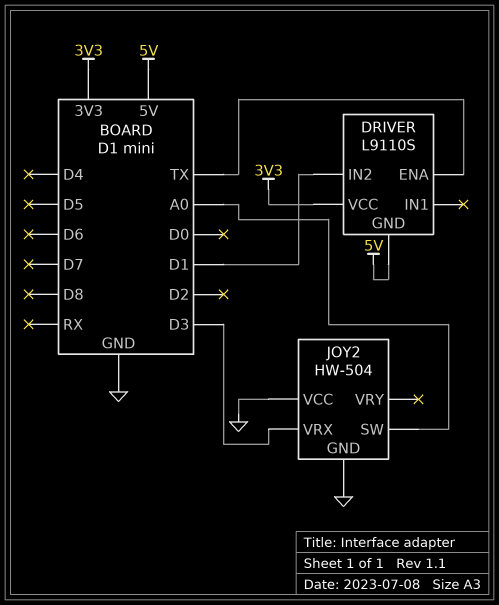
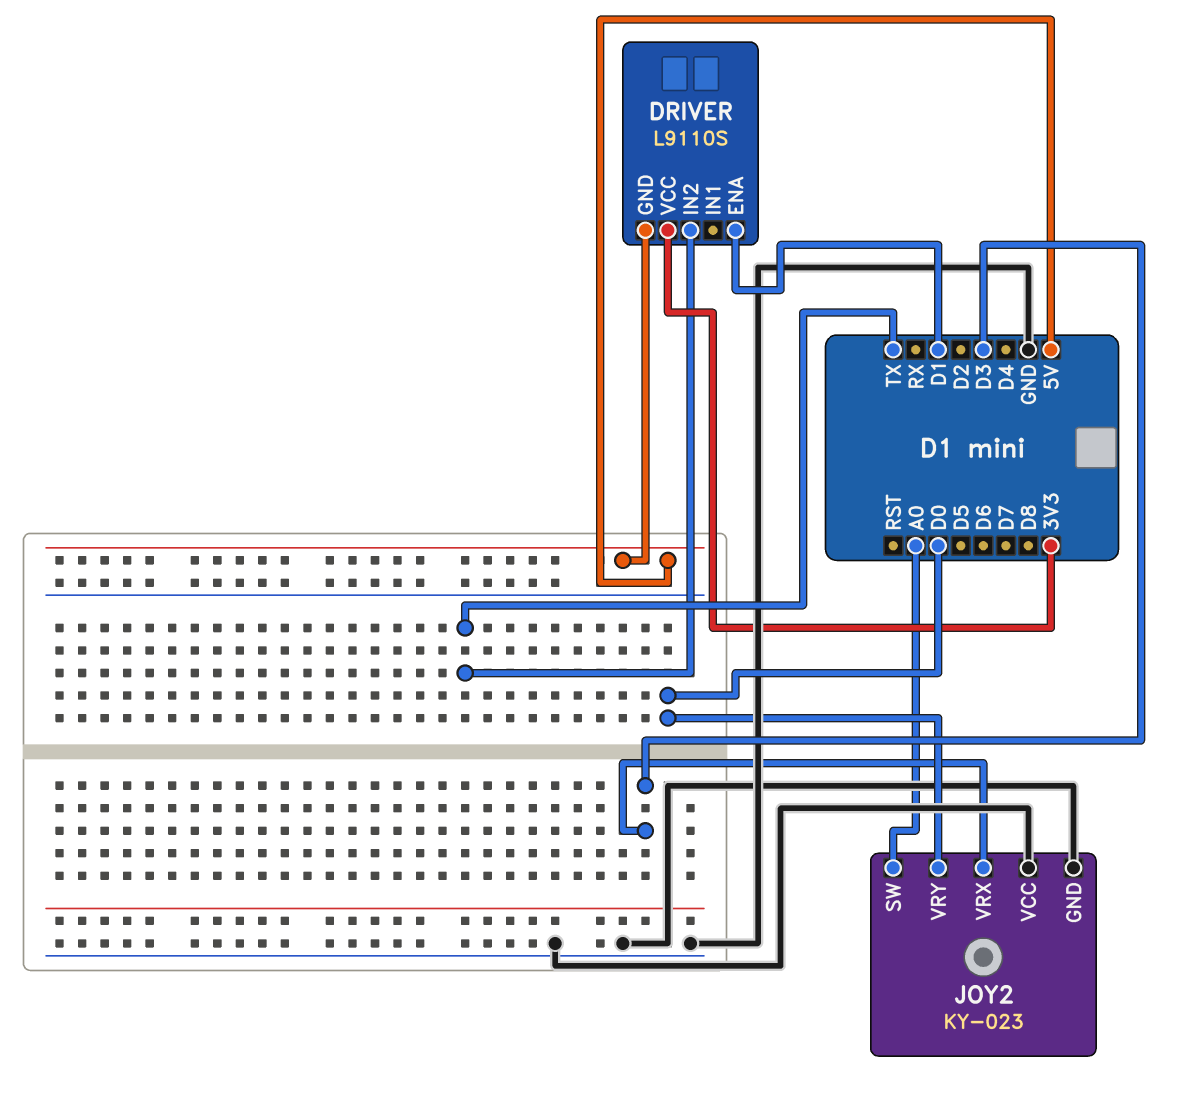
DRIVER pin ENA: TX -> D1
DRIVER pin IN2: D1 -> TX
JOY2: HW-504 -> KY-023
JOY2 pin VRY: none -> D0

